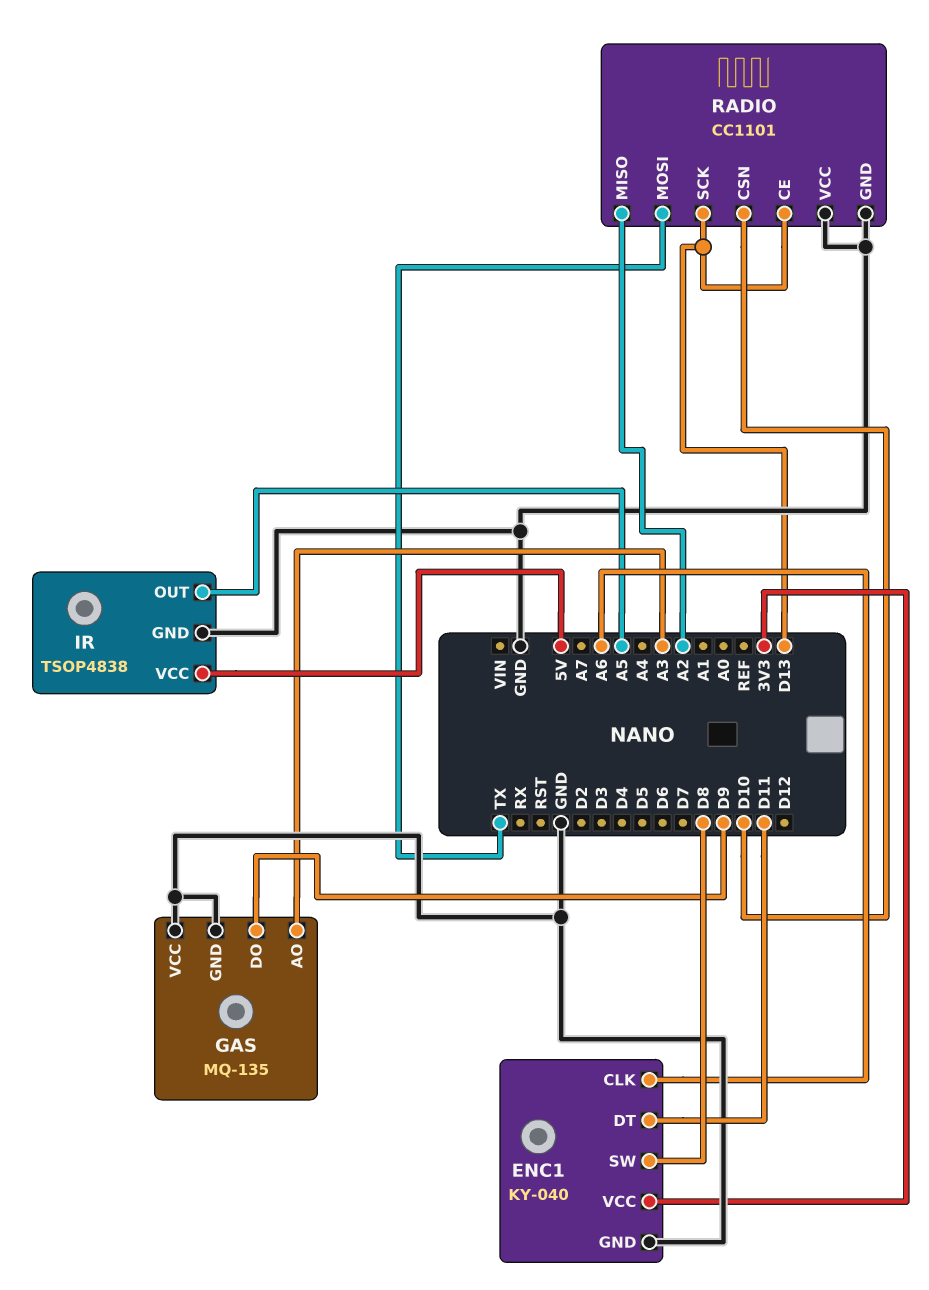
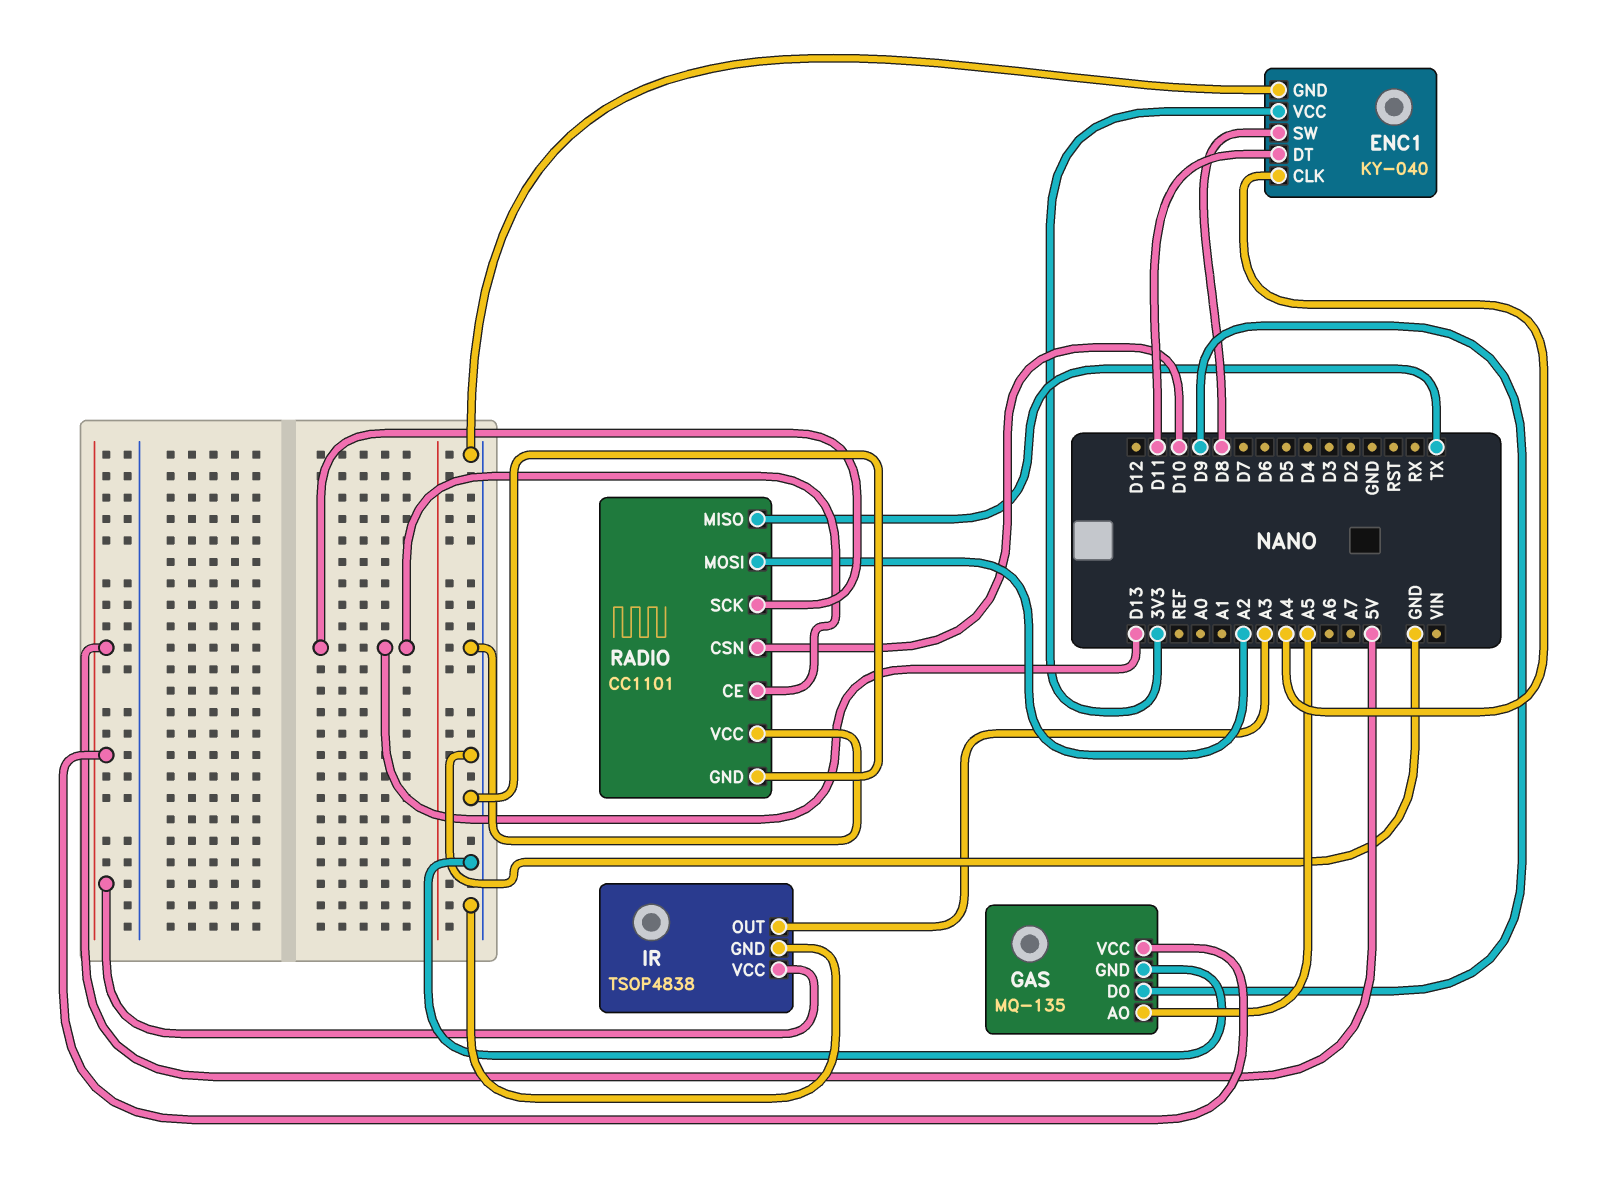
ENC1 pin CLK: A6 -> A4
GAS pin AO: A3 -> A5
GAS pin VCC: GND -> 5V
IR pin OUT: A5 -> A3
RADIO pin MISO: A2 -> TX
RADIO pin MOSI: TX -> A2

